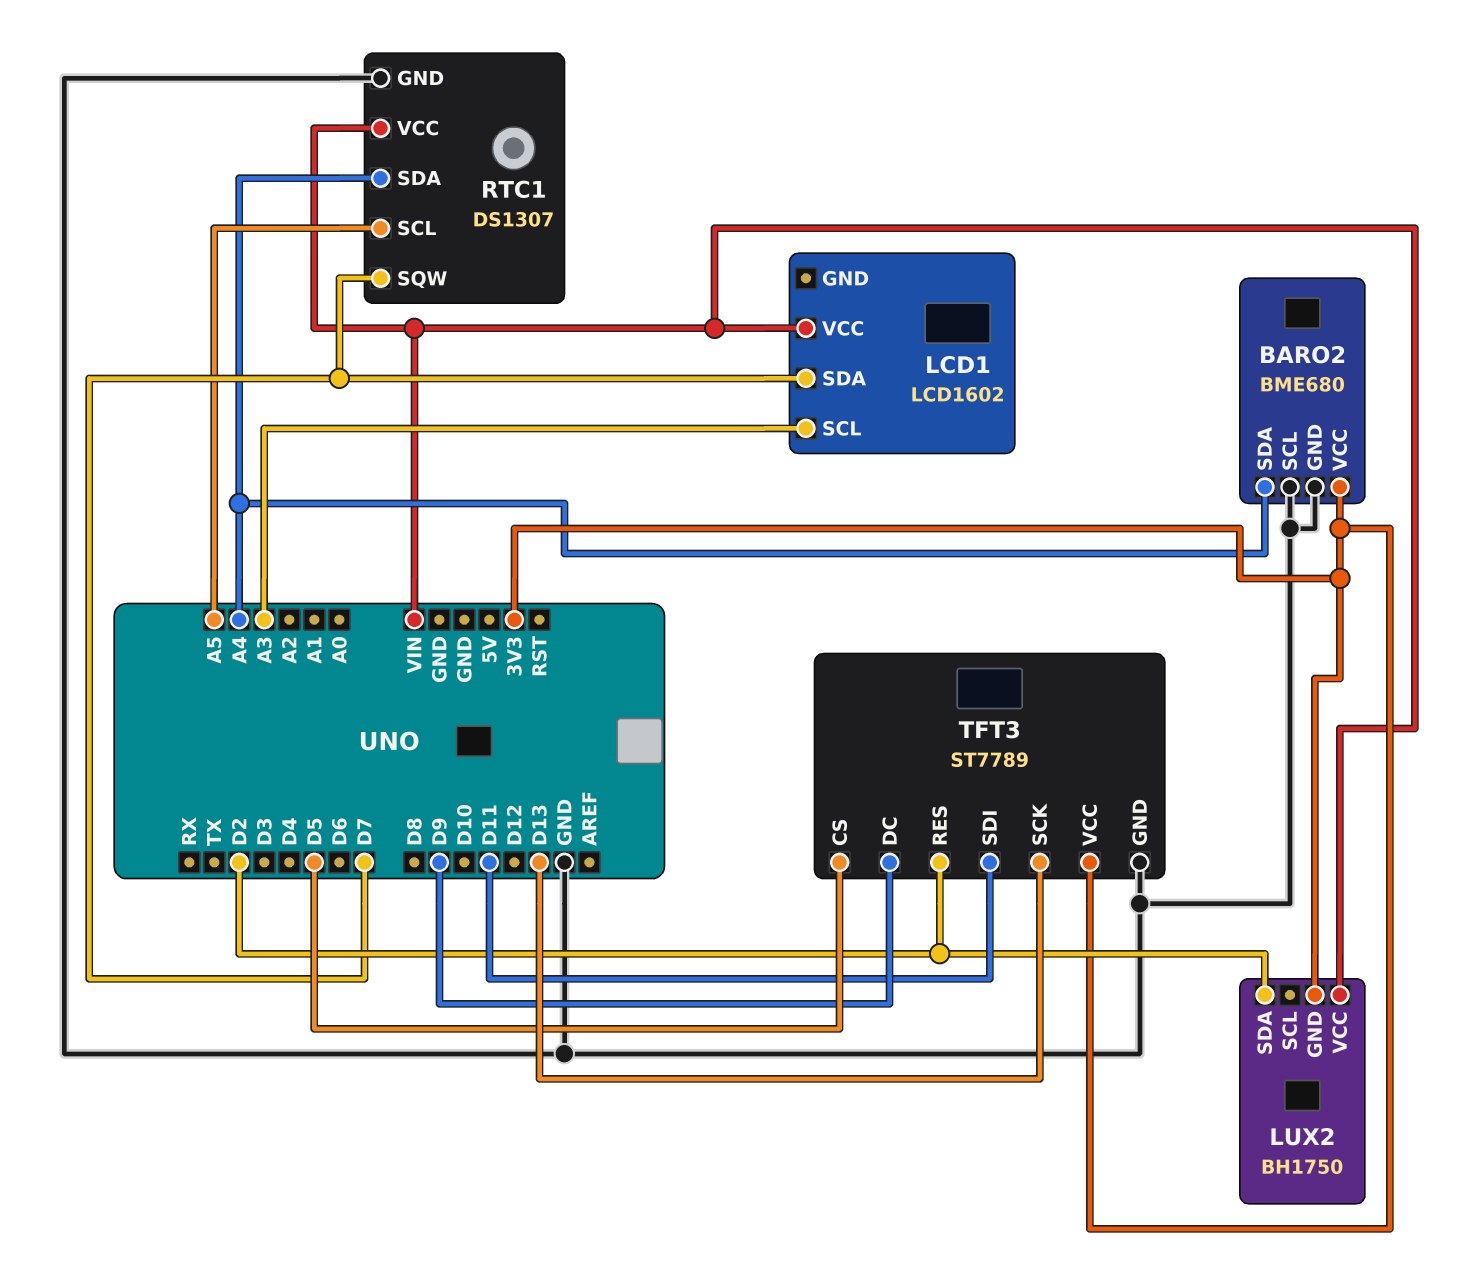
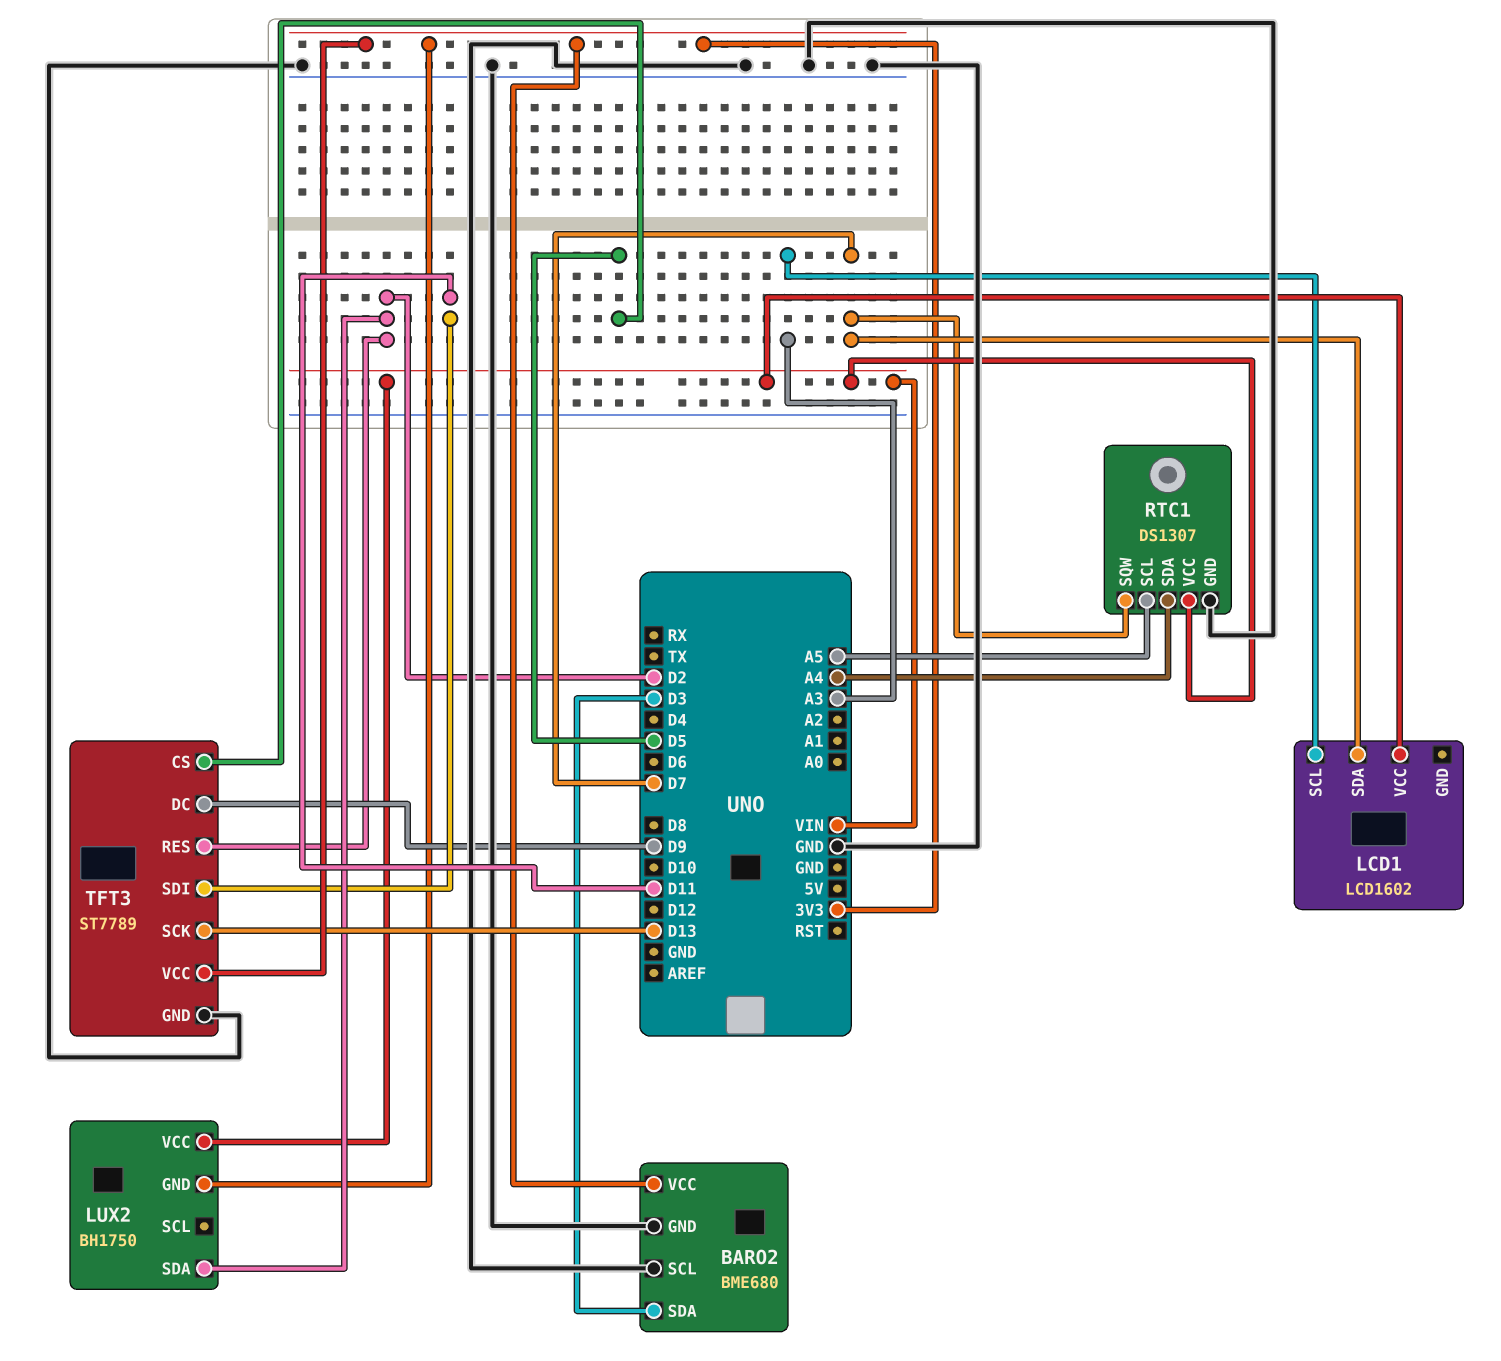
BARO2 pin SDA: A4 -> D3

